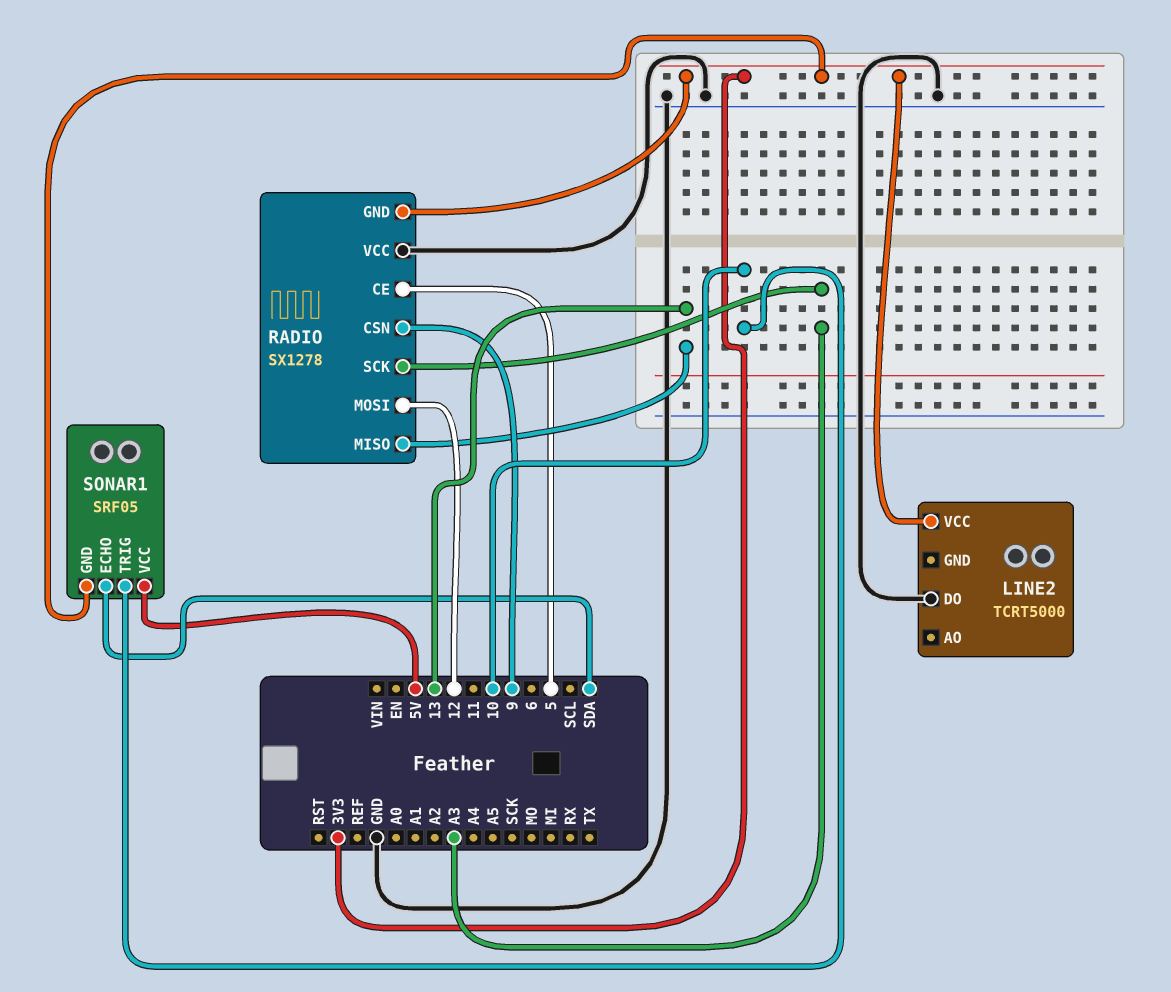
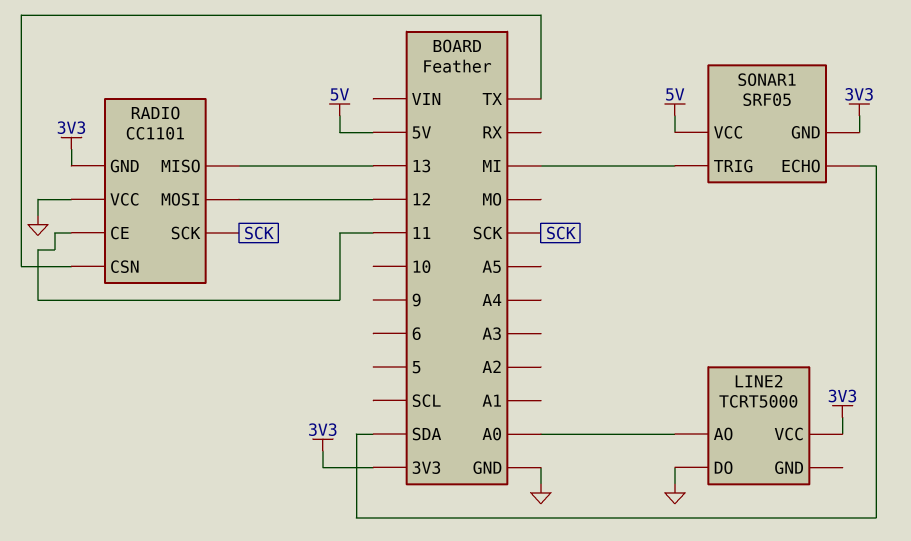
LINE2 pin AO: none -> A0
RADIO: SX1278 -> CC1101
RADIO pin CE: 5 -> 11
RADIO pin CSN: 9 -> TX
RADIO pin SCK: A3 -> SCK
SONAR1 pin TRIG: 10 -> MI

